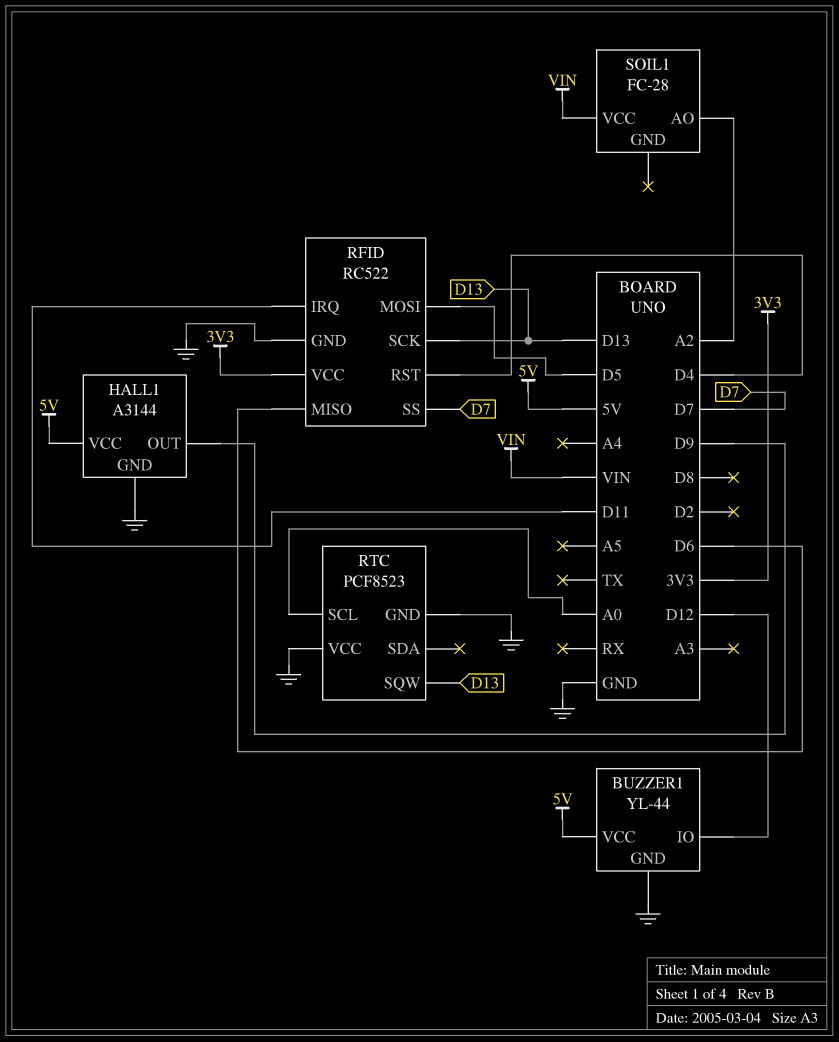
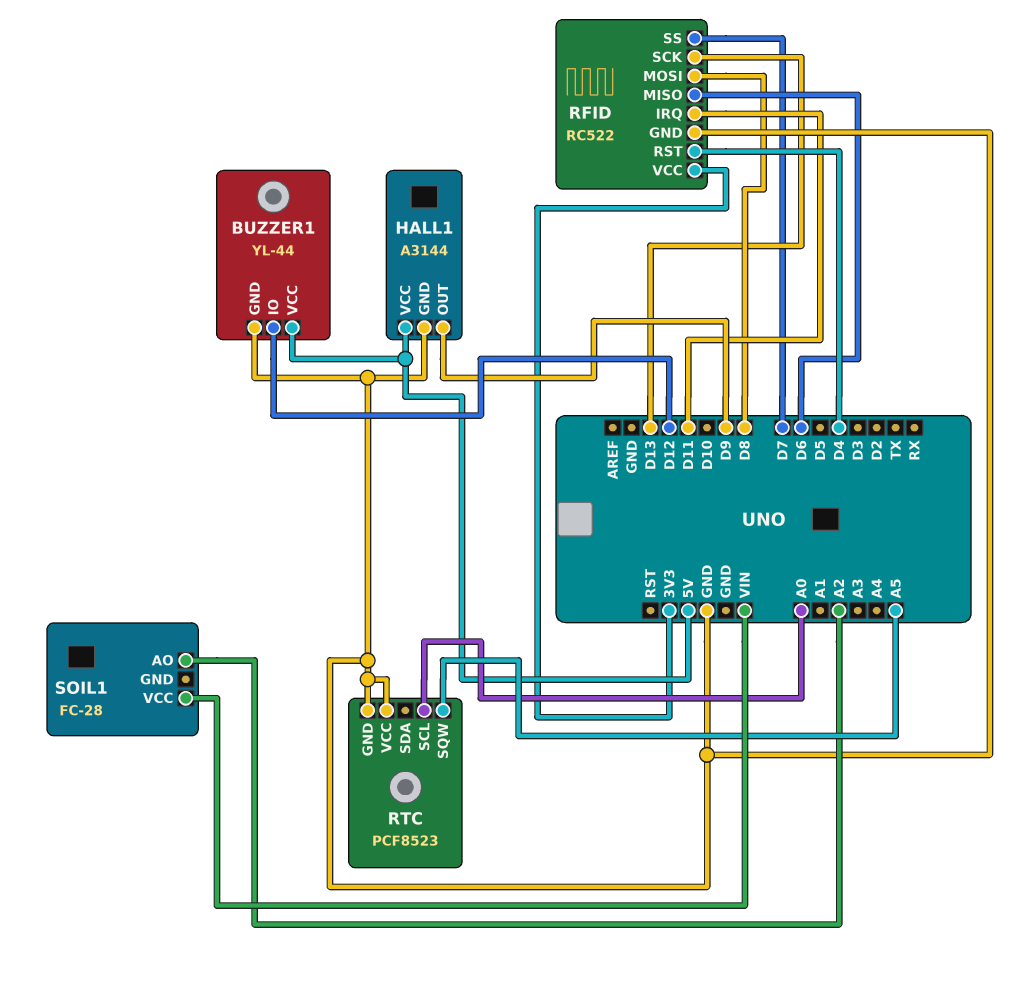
RFID pin MOSI: D5 -> D8
RTC pin SQW: D13 -> A5

